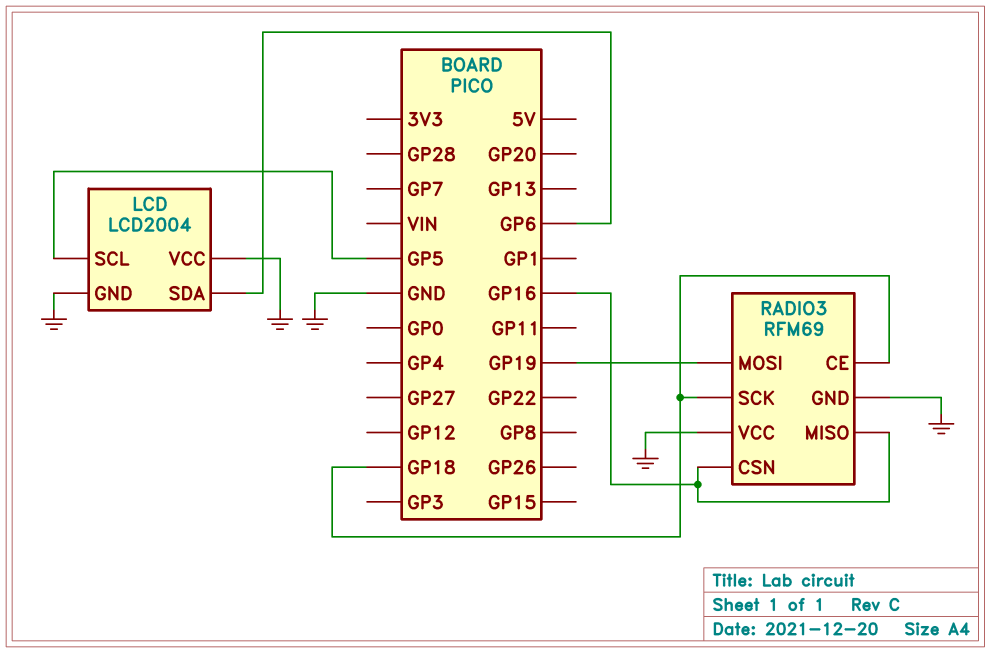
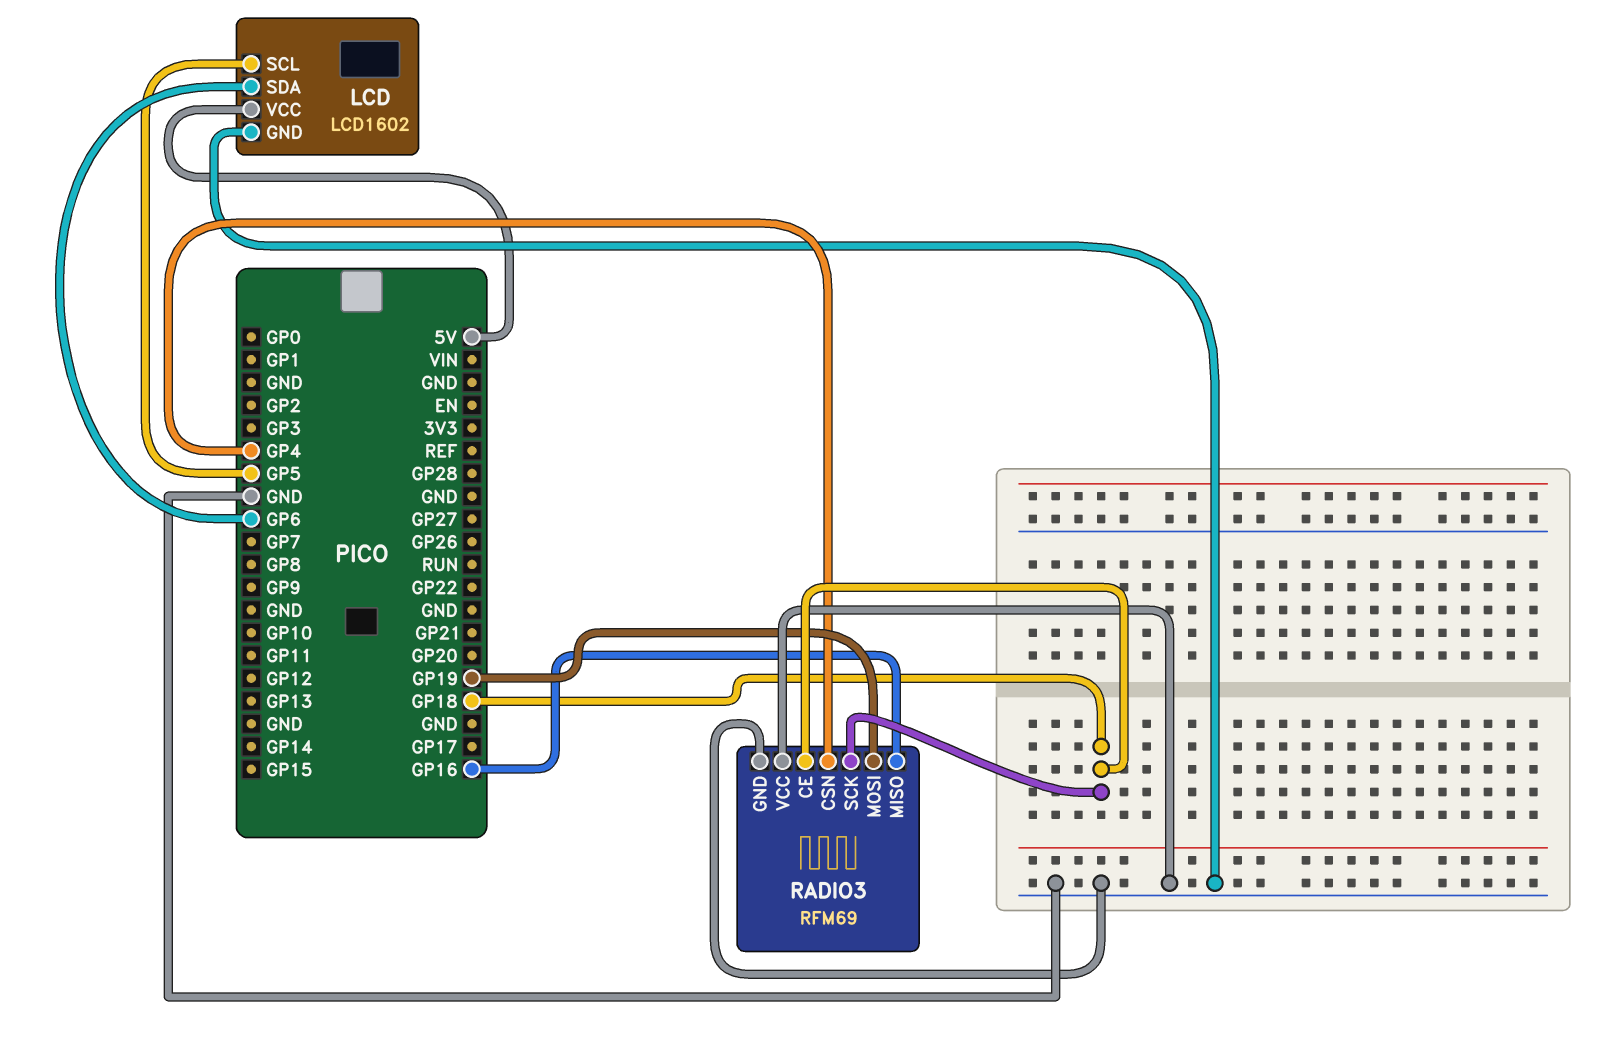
LCD: LCD2004 -> LCD1602
LCD pin VCC: GND -> 5V
RADIO3 pin CSN: GP16 -> GP4

